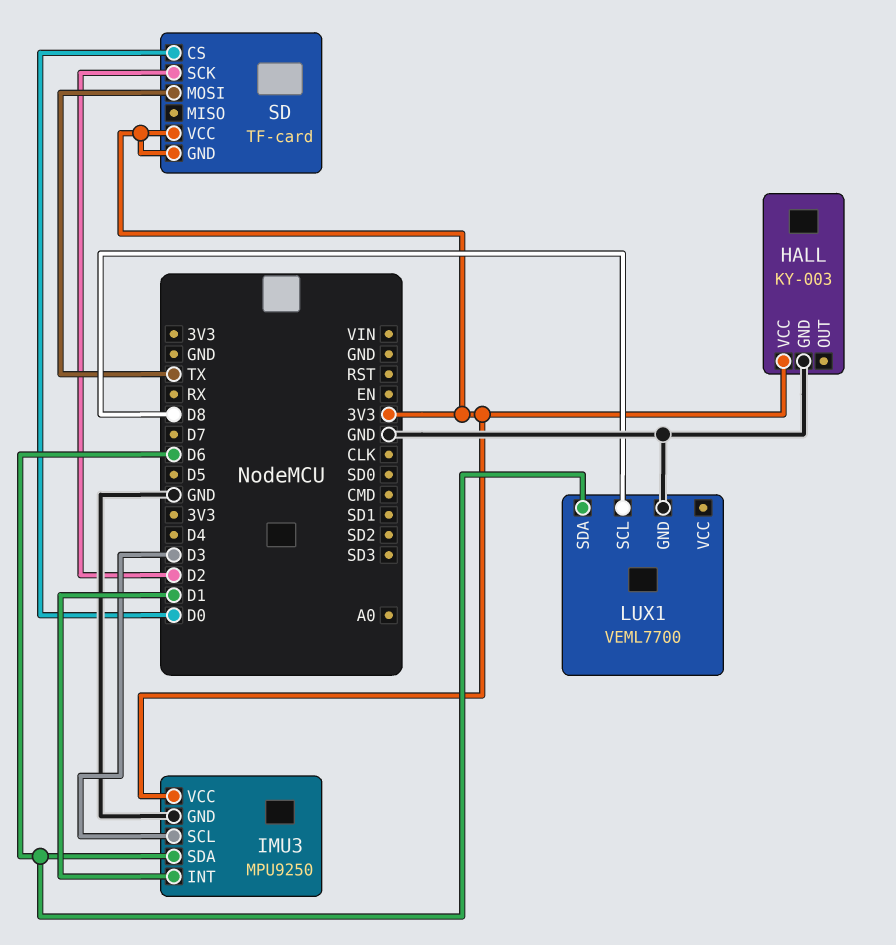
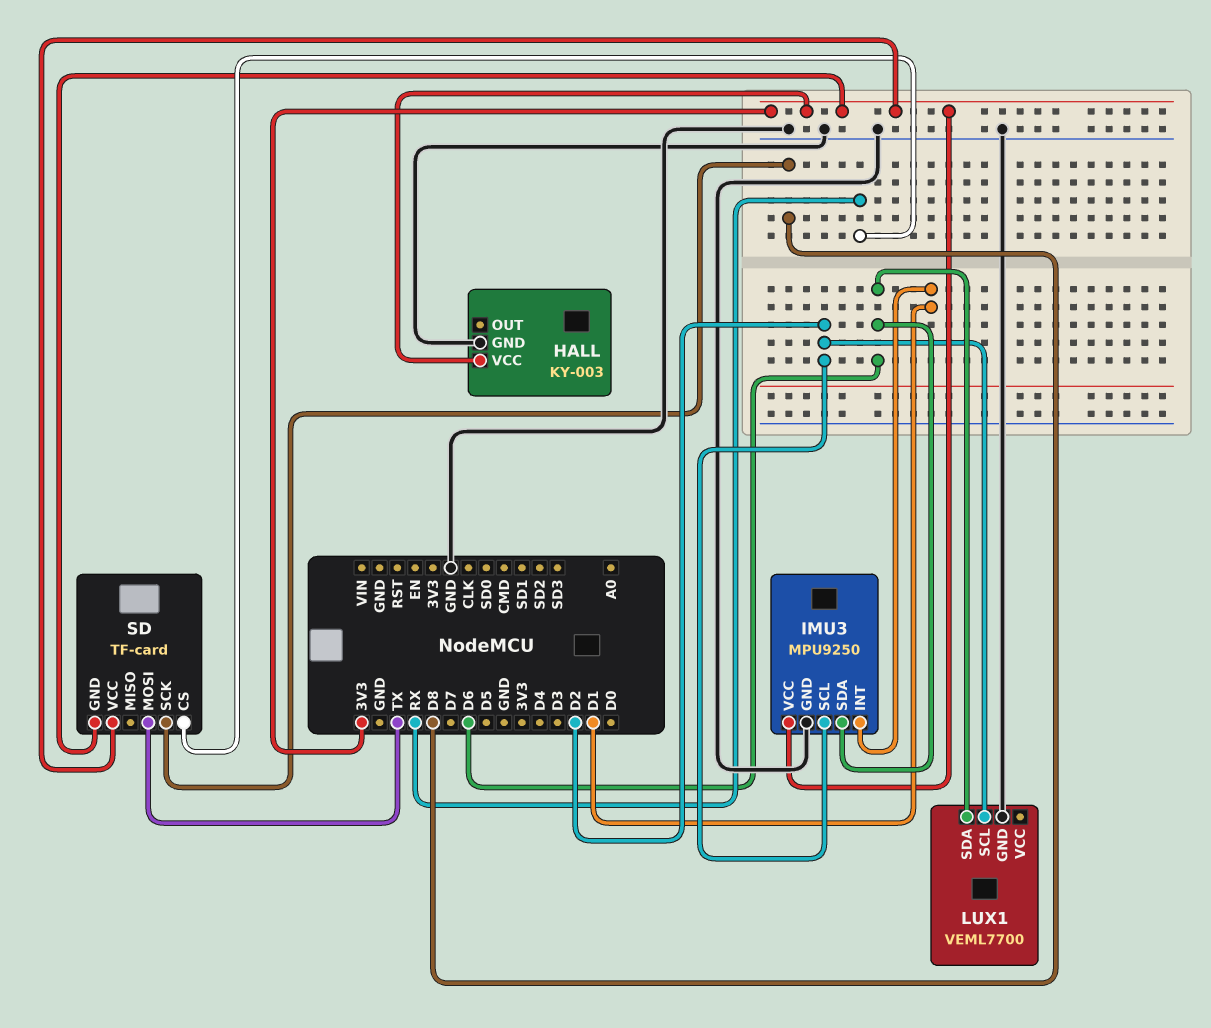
IMU3 pin SCL: D3 -> D2
LUX1 pin SCL: D8 -> D2
SD pin CS: D0 -> RX
SD pin SCK: D2 -> D8

